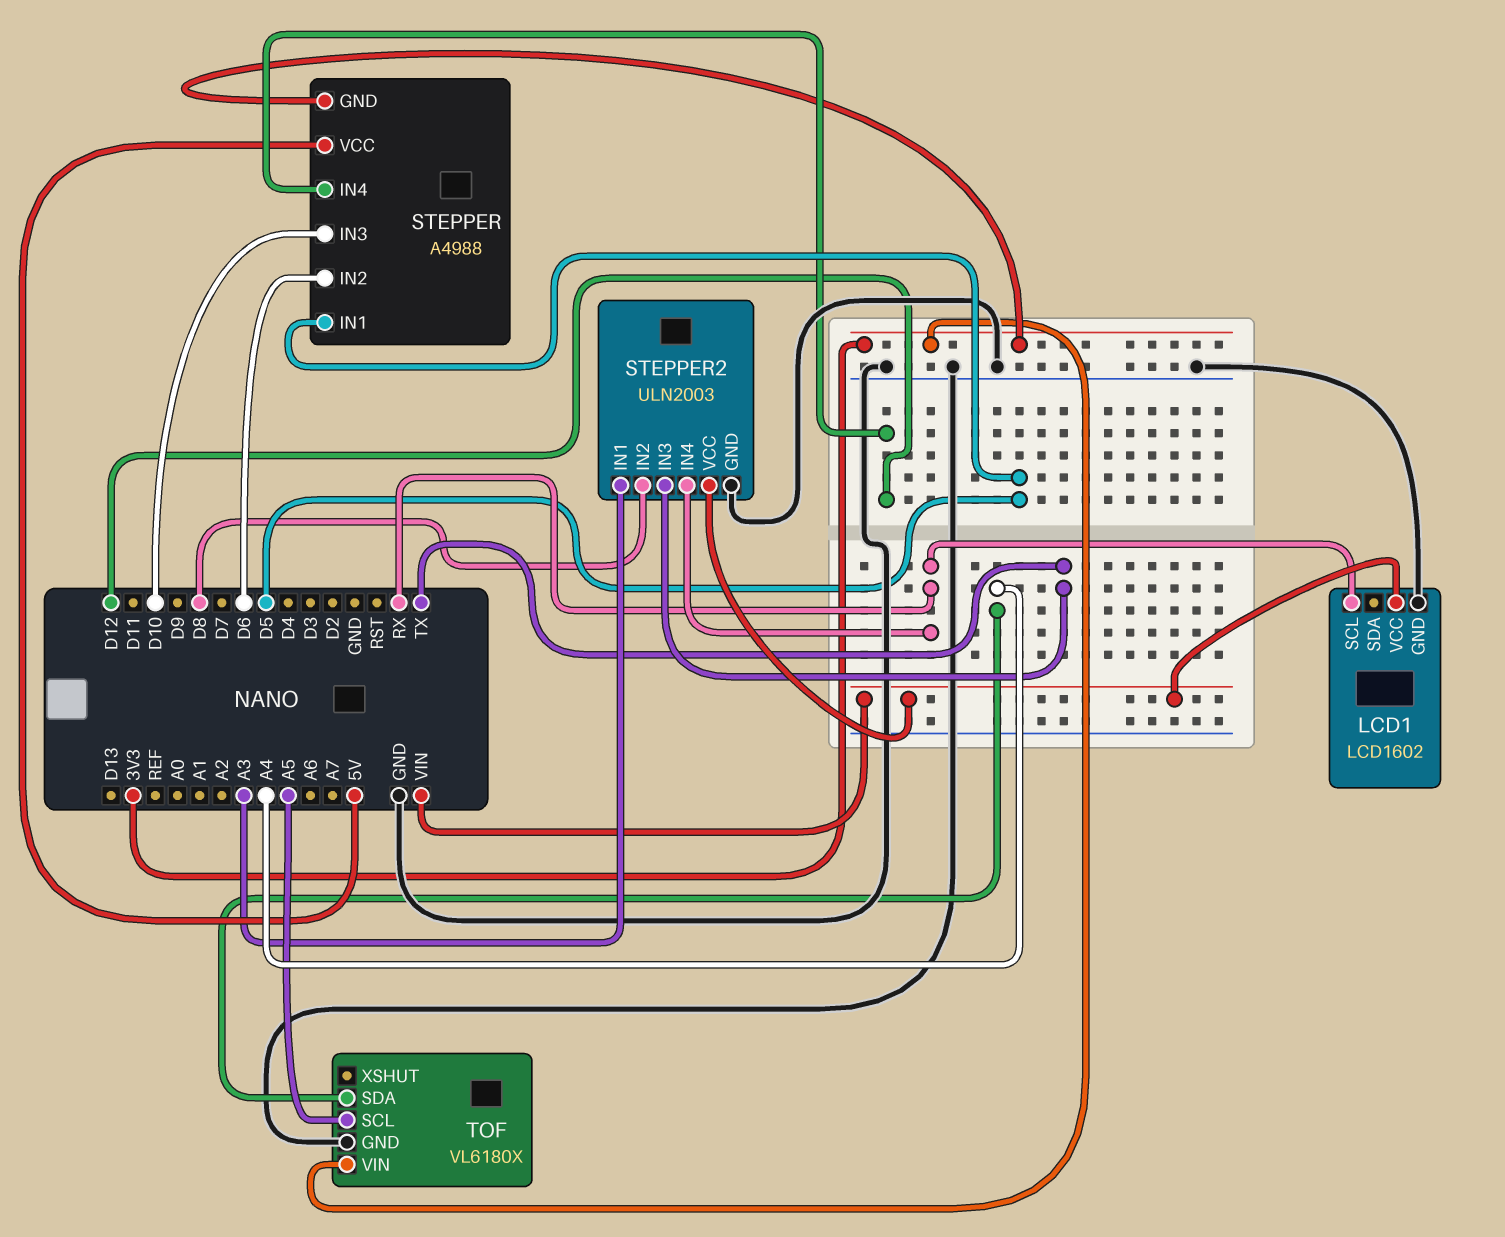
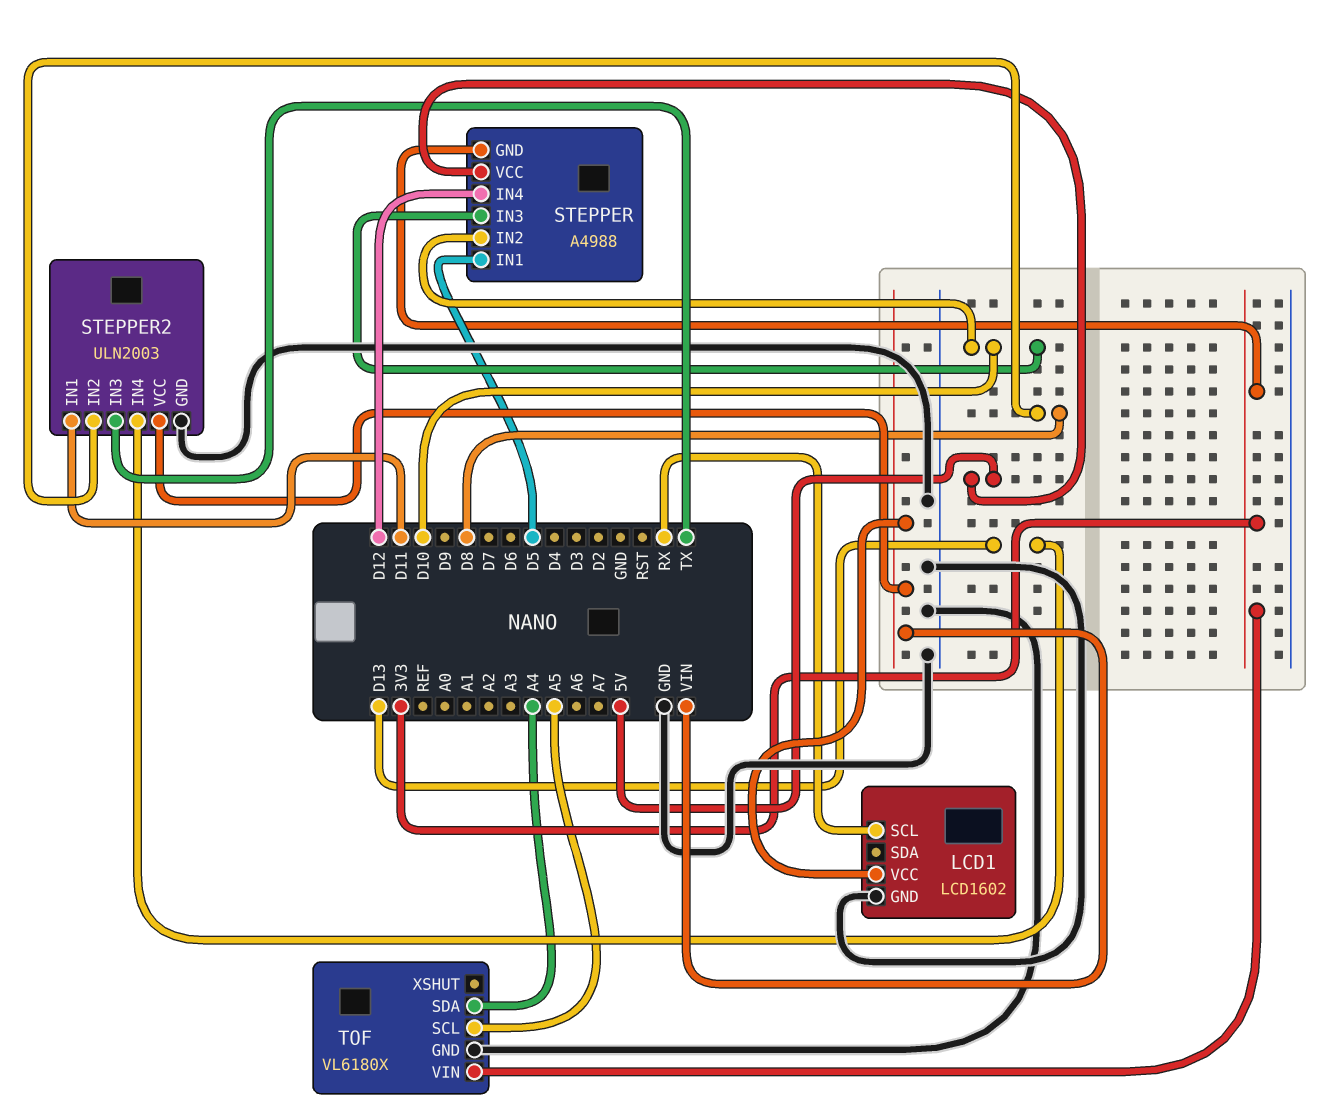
STEPPER pin IN2: D6 -> D10
STEPPER2 pin IN1: A3 -> D11
STEPPER2 pin IN4: RX -> D13

